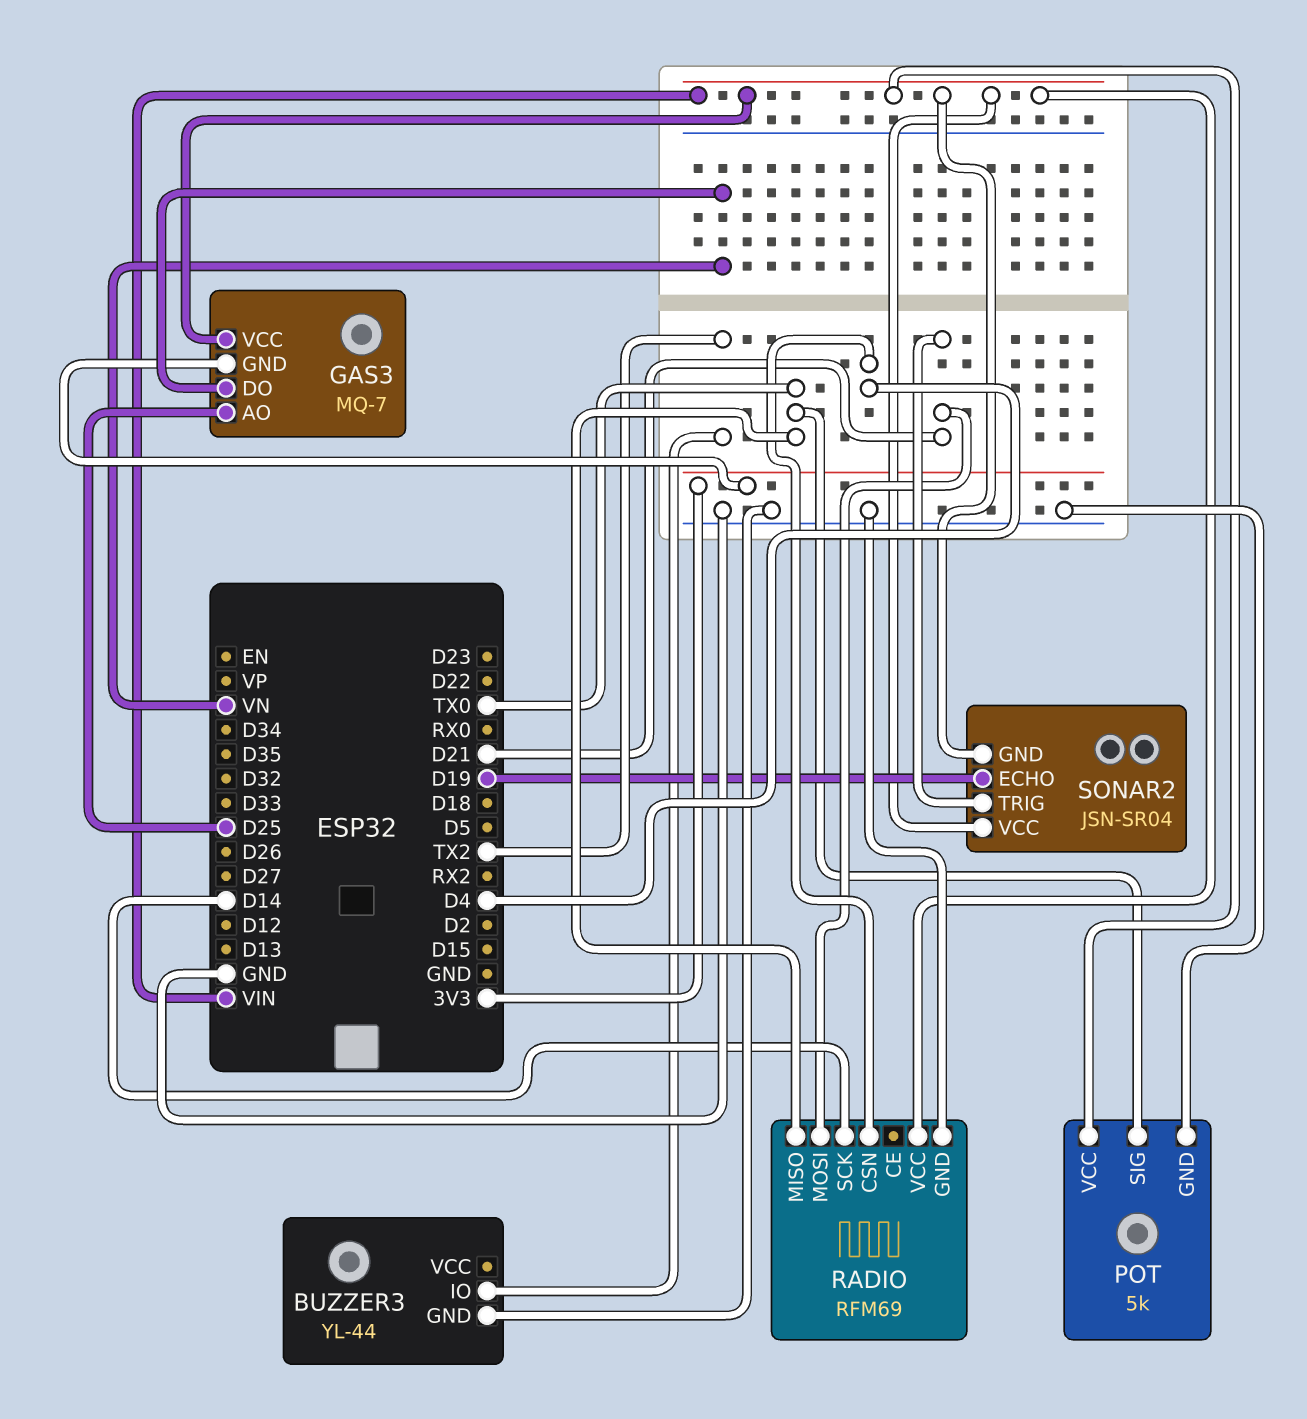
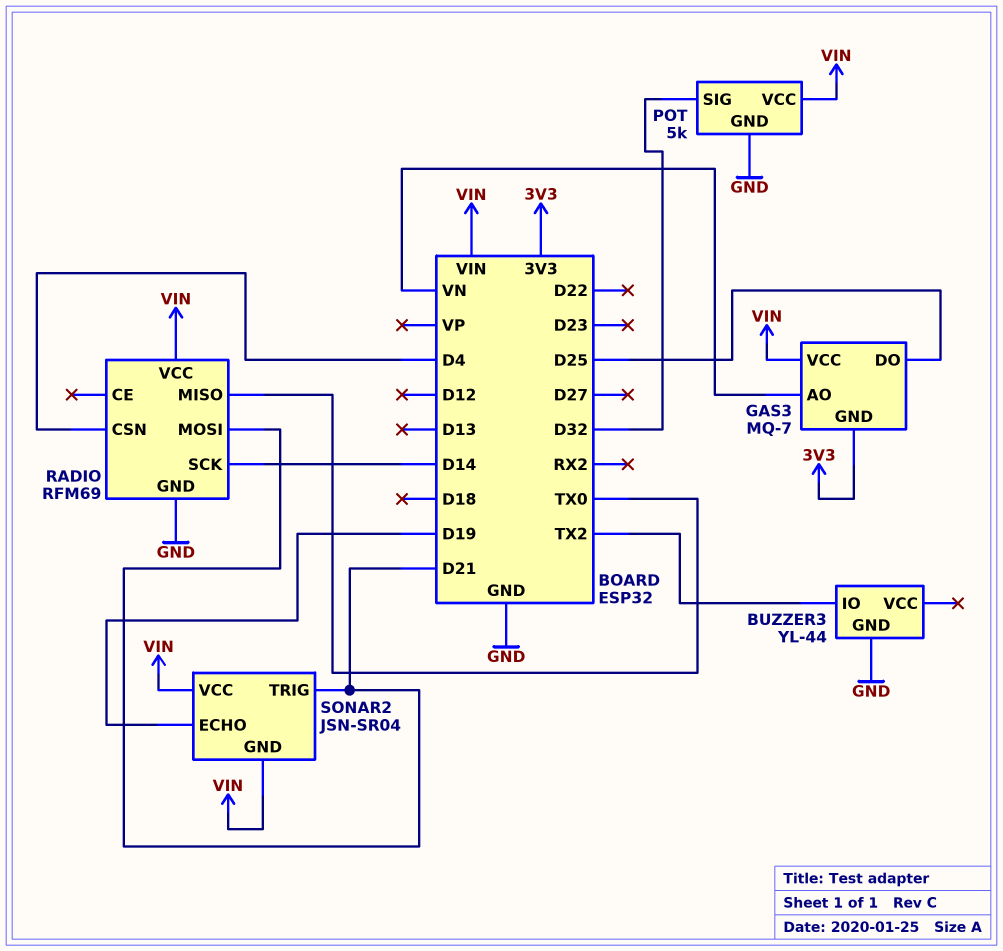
GAS3 pin AO: D25 -> VN
GAS3 pin DO: VN -> D25
POT pin SIG: TX0 -> D32

